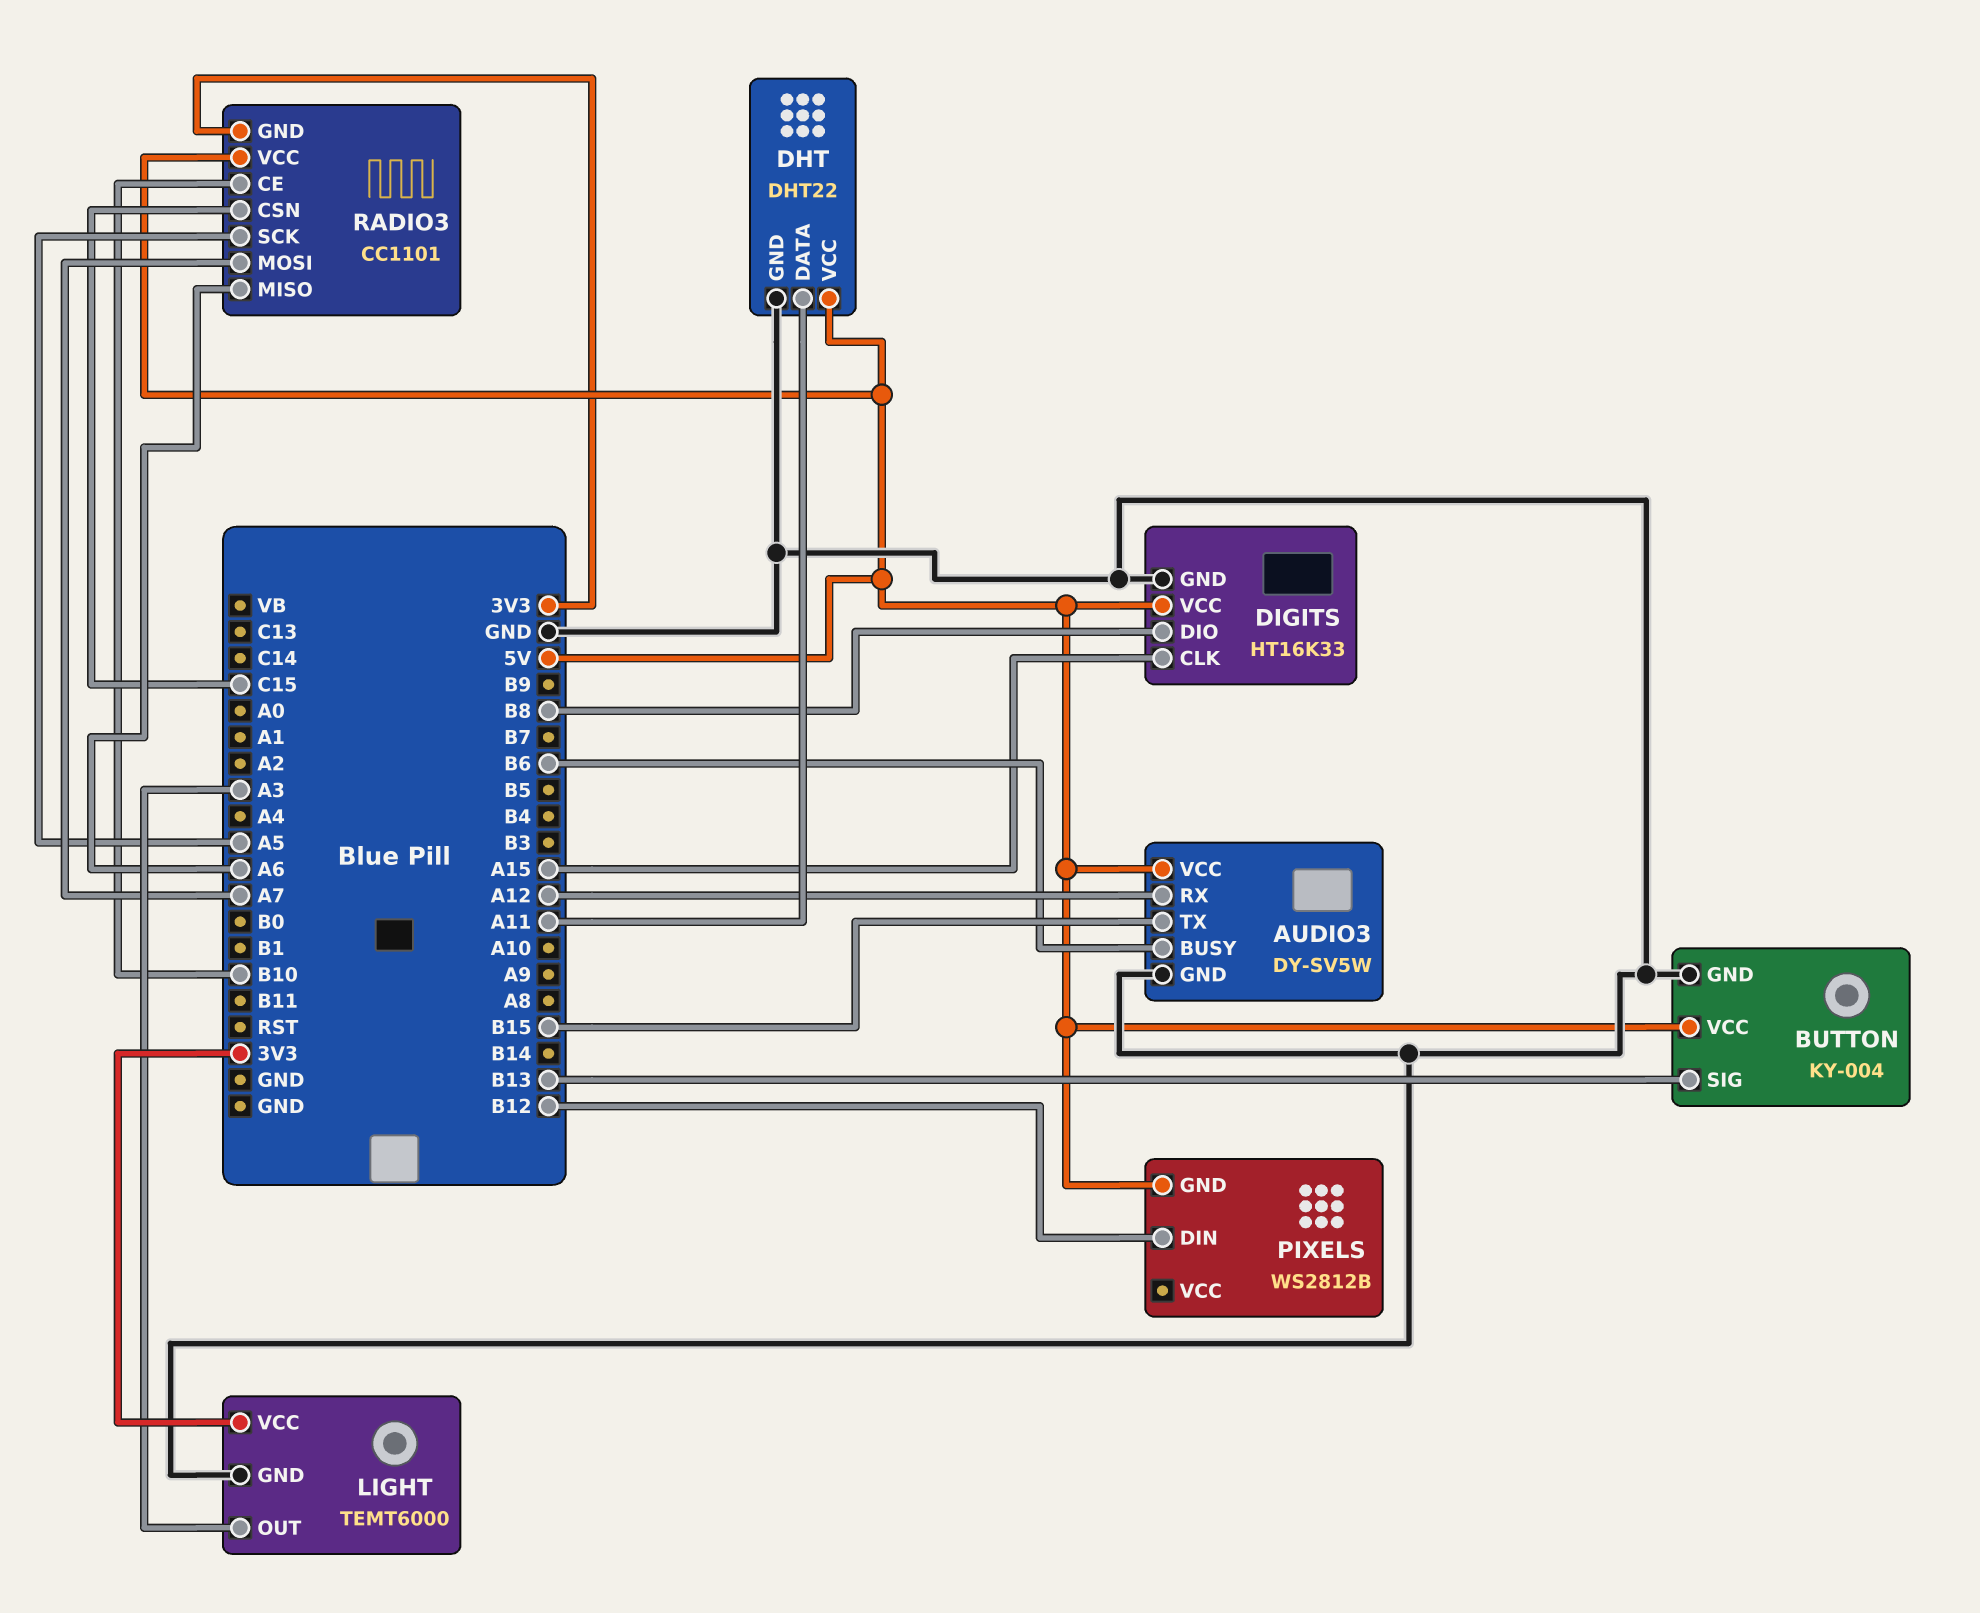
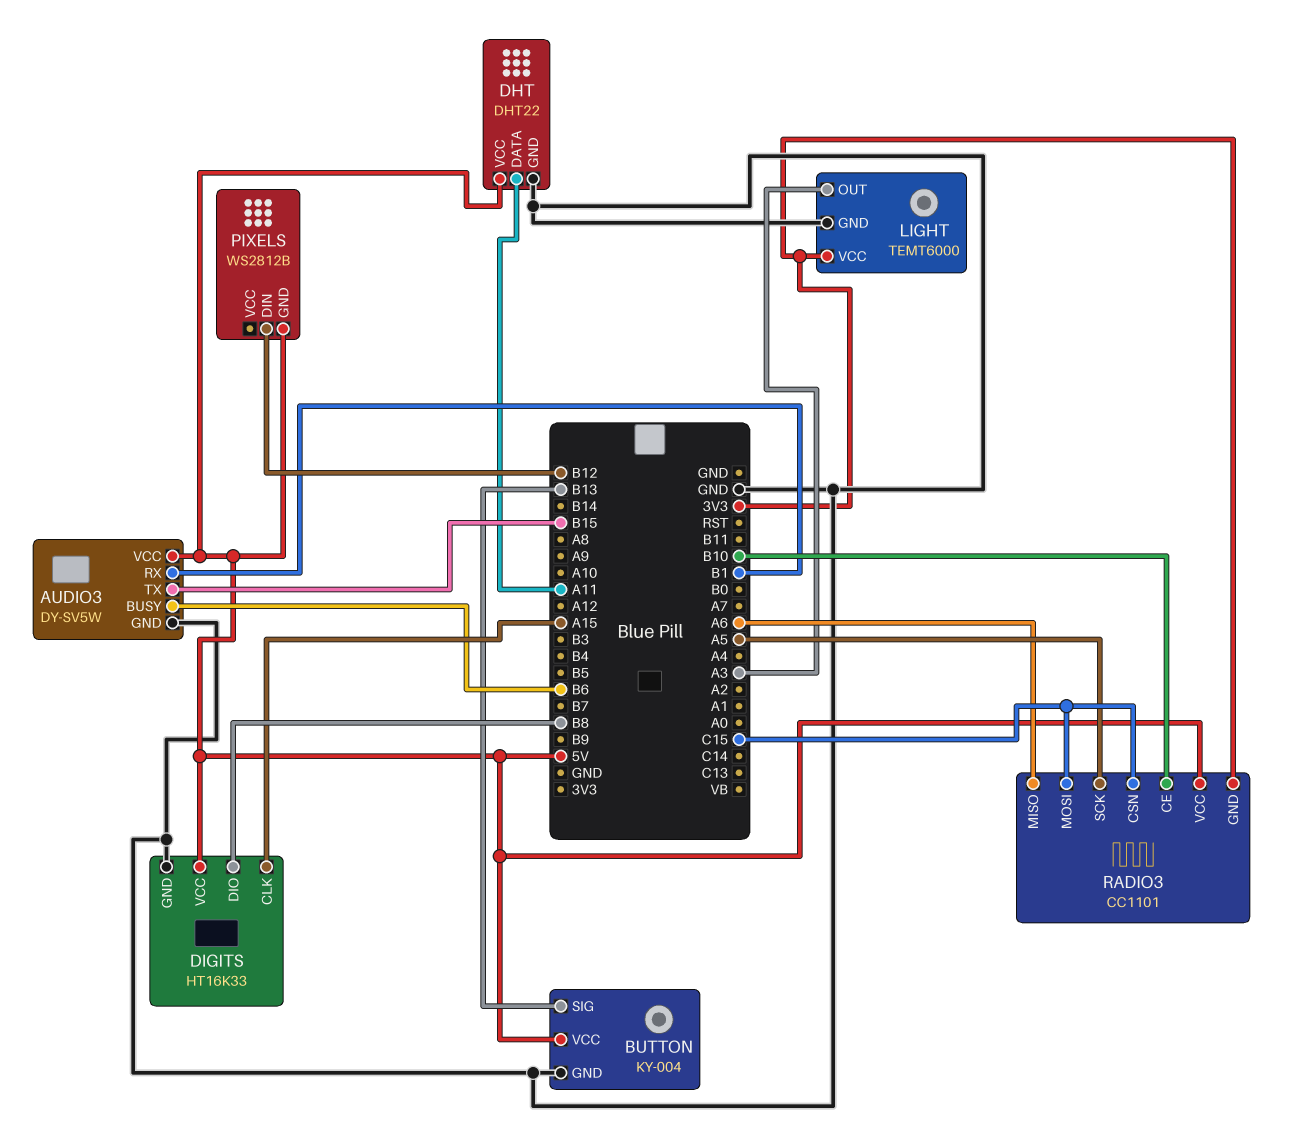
AUDIO3 pin RX: A12 -> B1
RADIO3 pin MOSI: A7 -> C15

